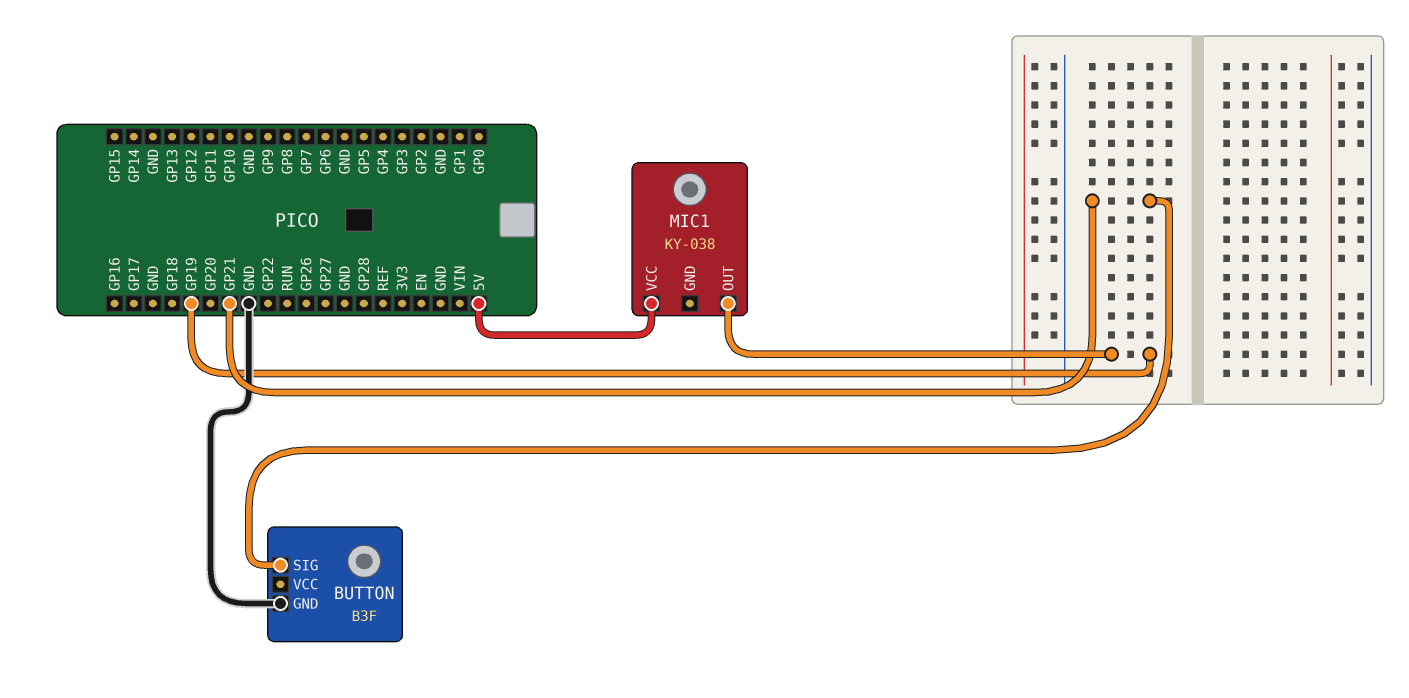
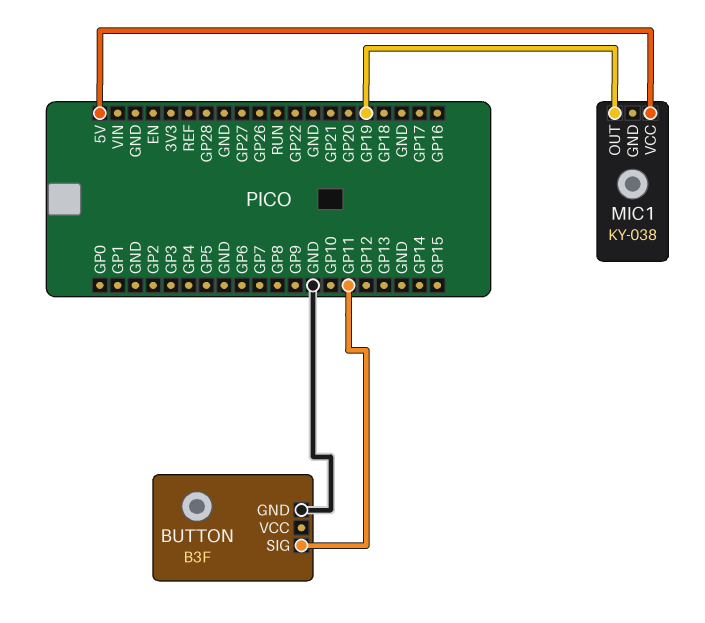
BUTTON pin SIG: GP21 -> GP11

